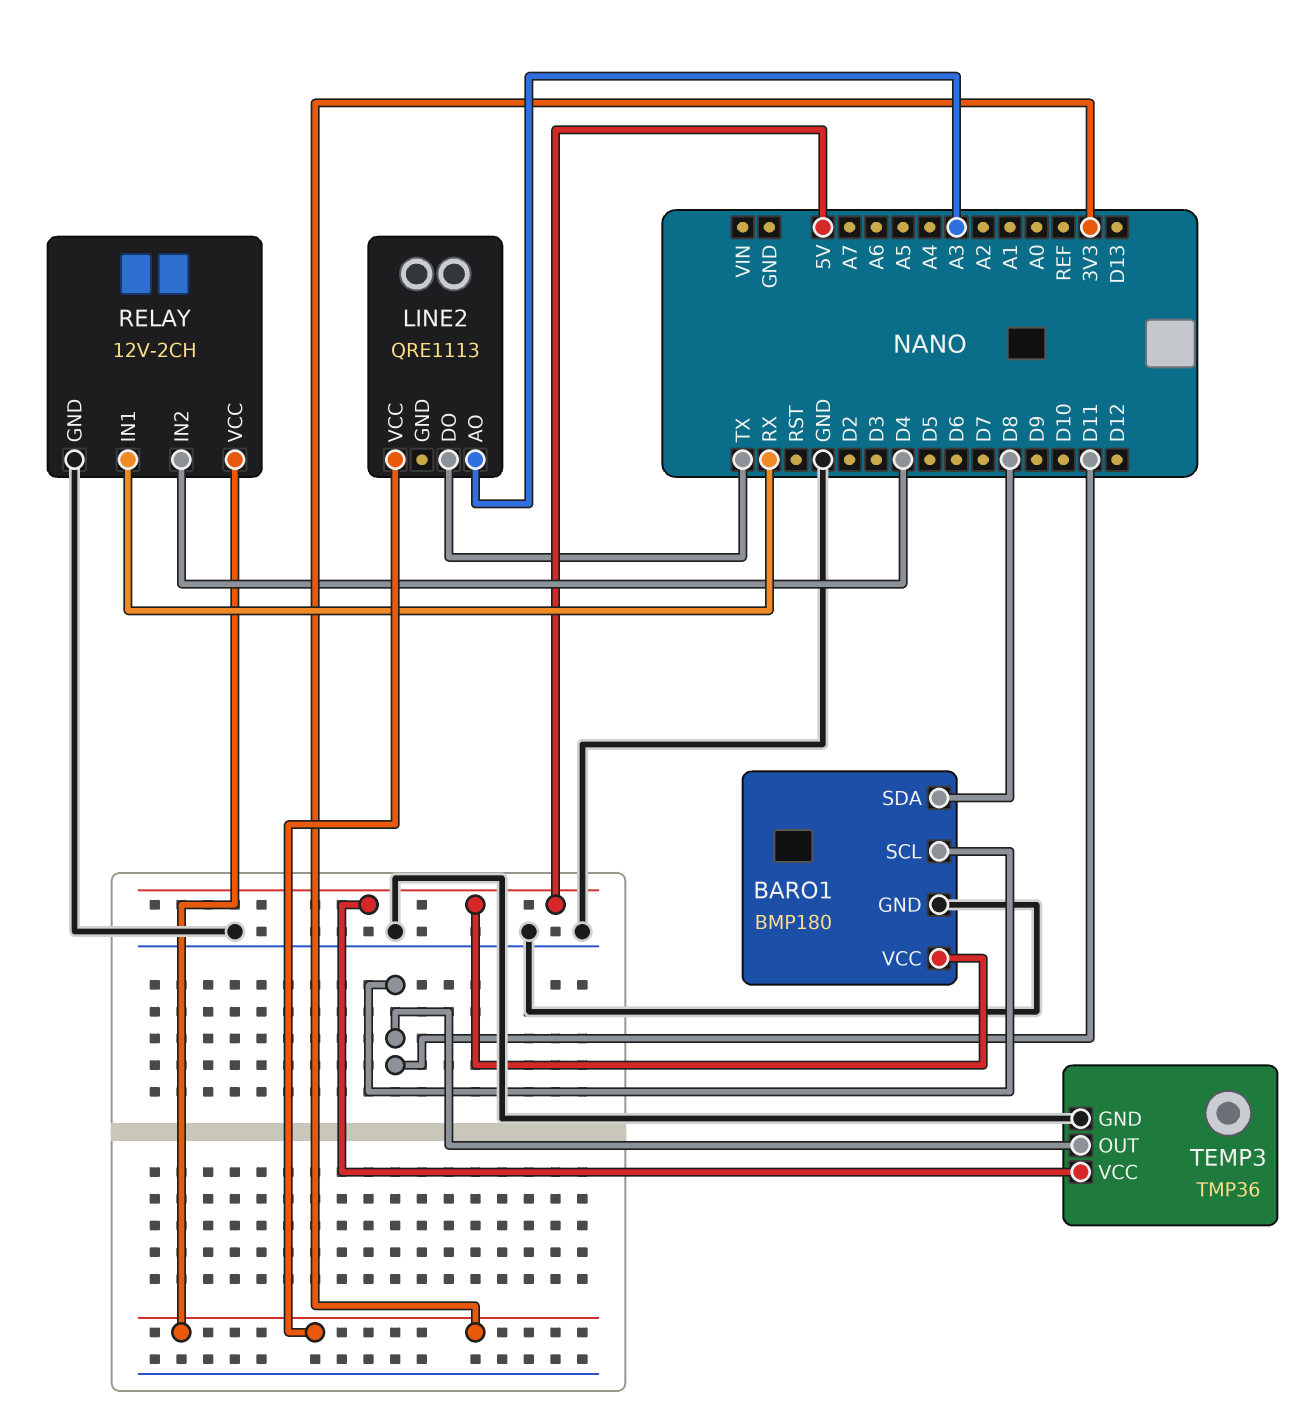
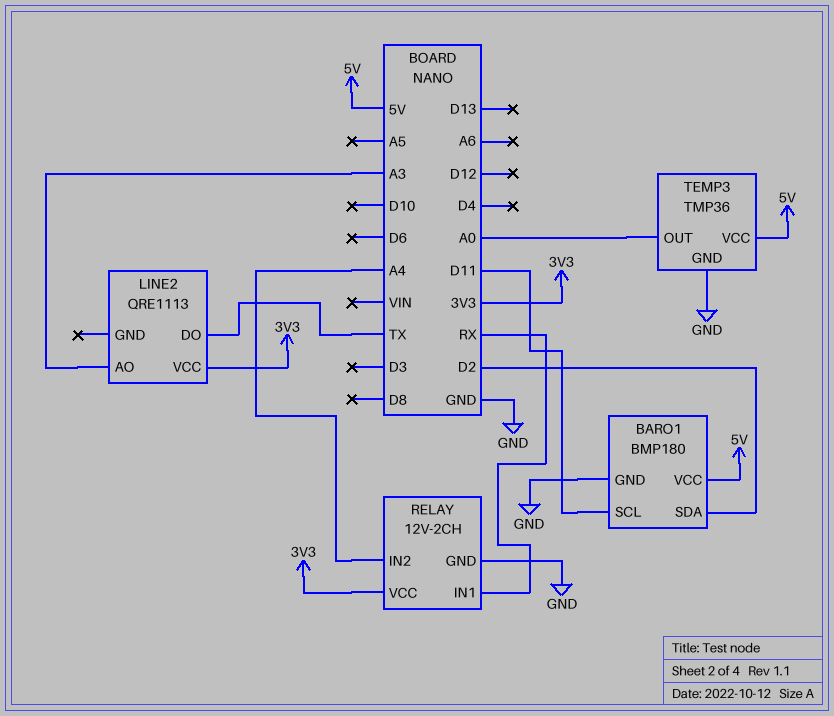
BARO1 pin SDA: D8 -> D2
RELAY pin IN2: D4 -> A4
TEMP3 pin OUT: D11 -> A0

